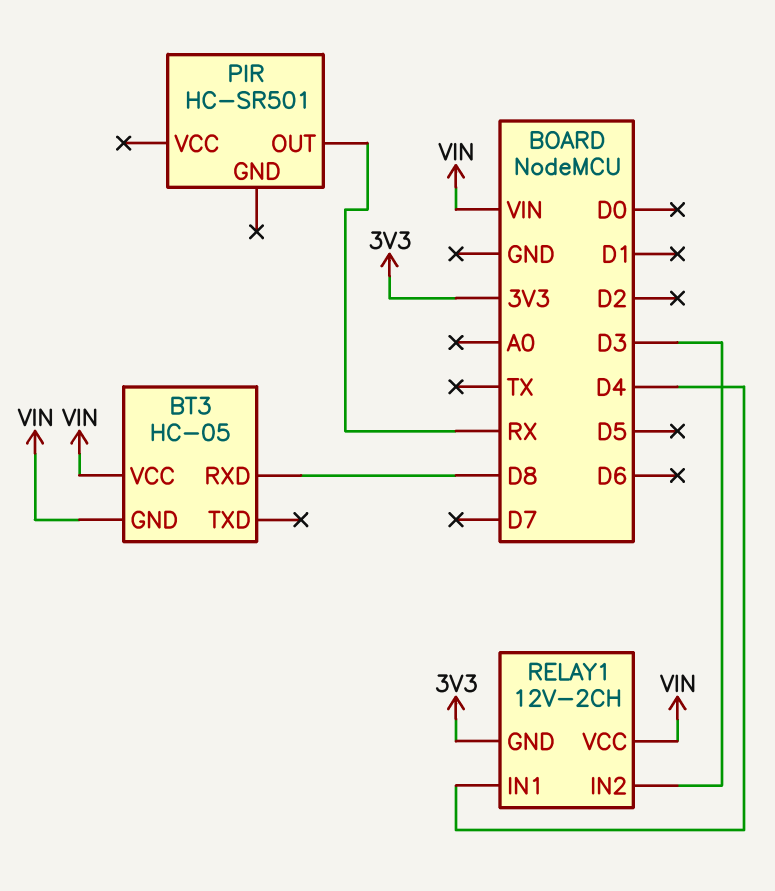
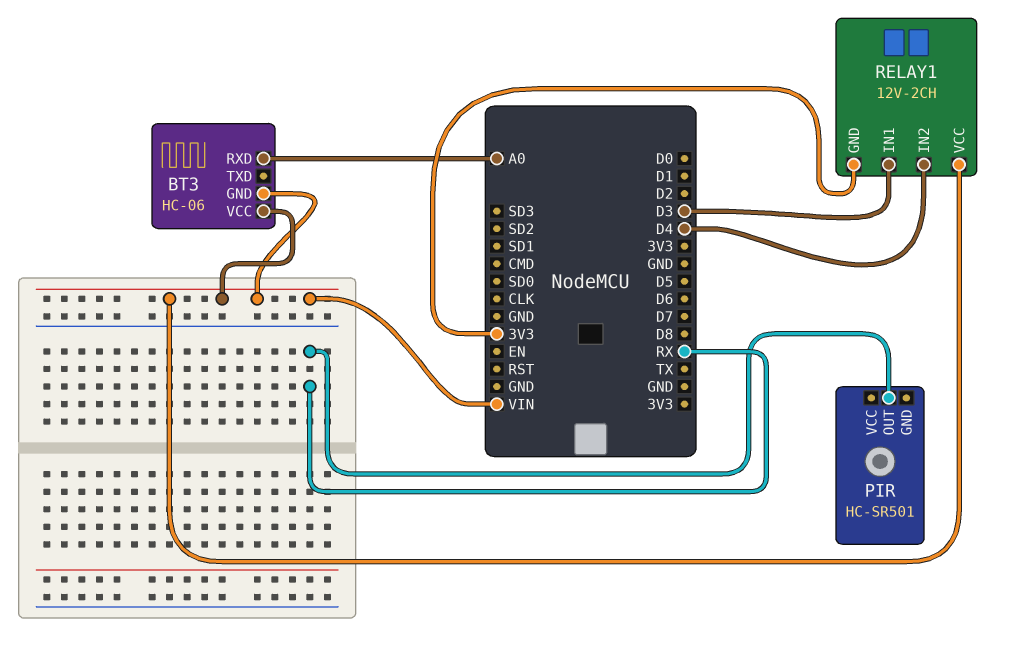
BT3: HC-05 -> HC-06
BT3 pin RXD: D8 -> A0
RELAY1 pin IN1: D4 -> D3
RELAY1 pin IN2: D3 -> D4

